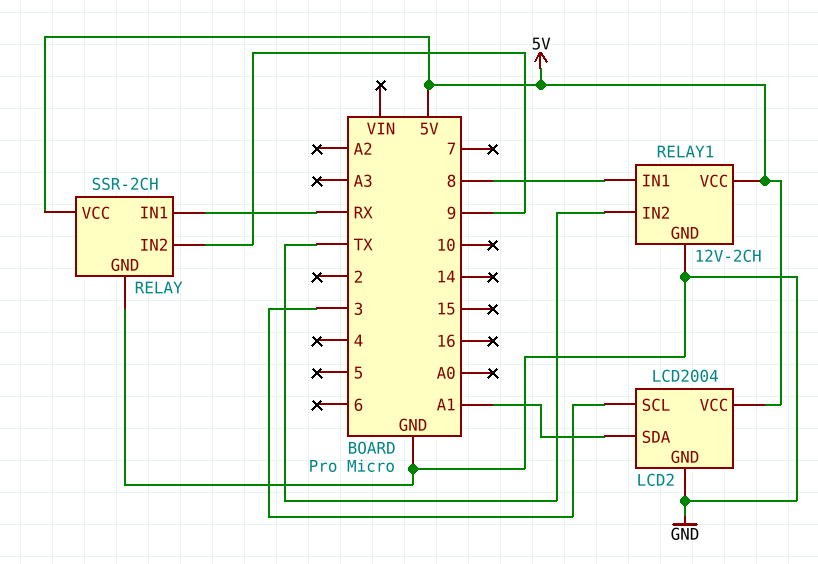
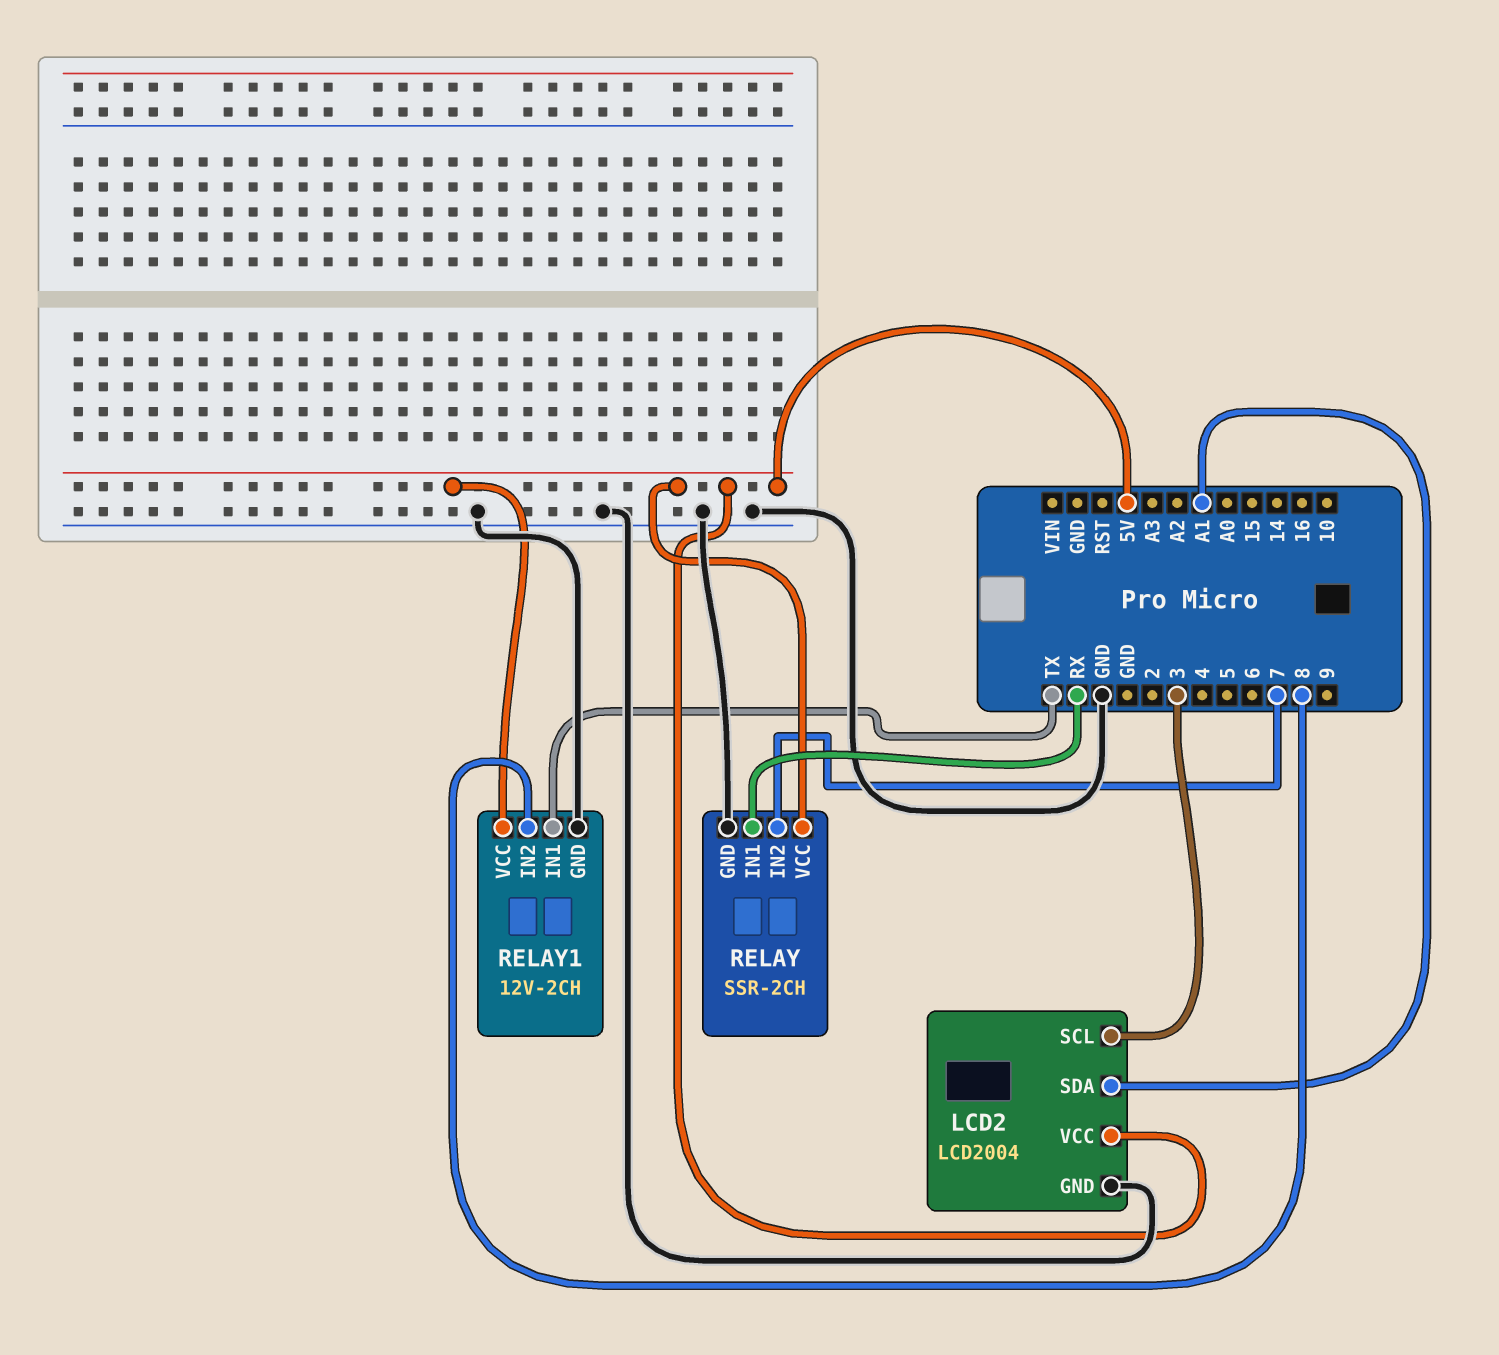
RELAY pin IN2: 9 -> 7
RELAY1 pin IN1: 8 -> TX
RELAY1 pin IN2: TX -> 8

